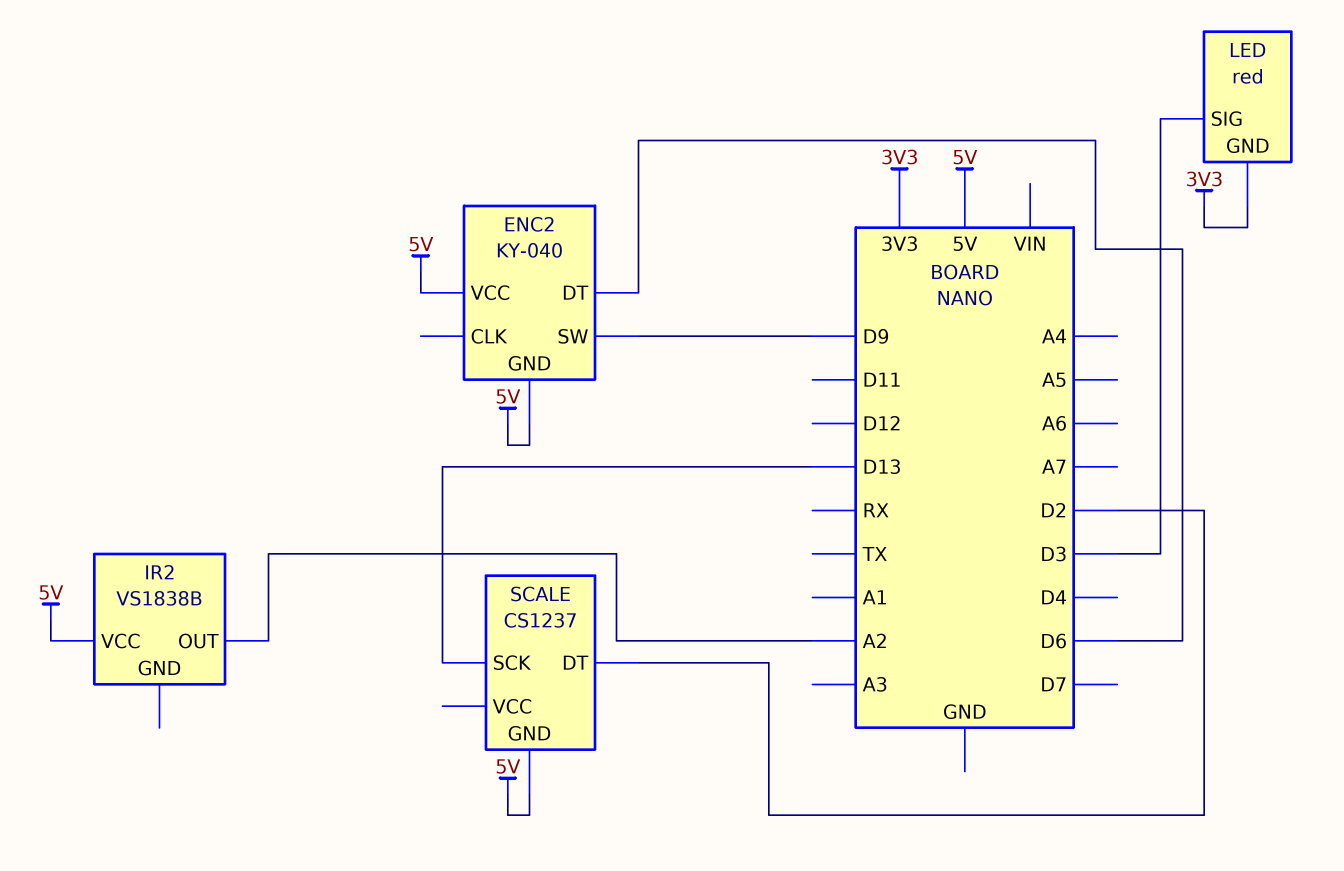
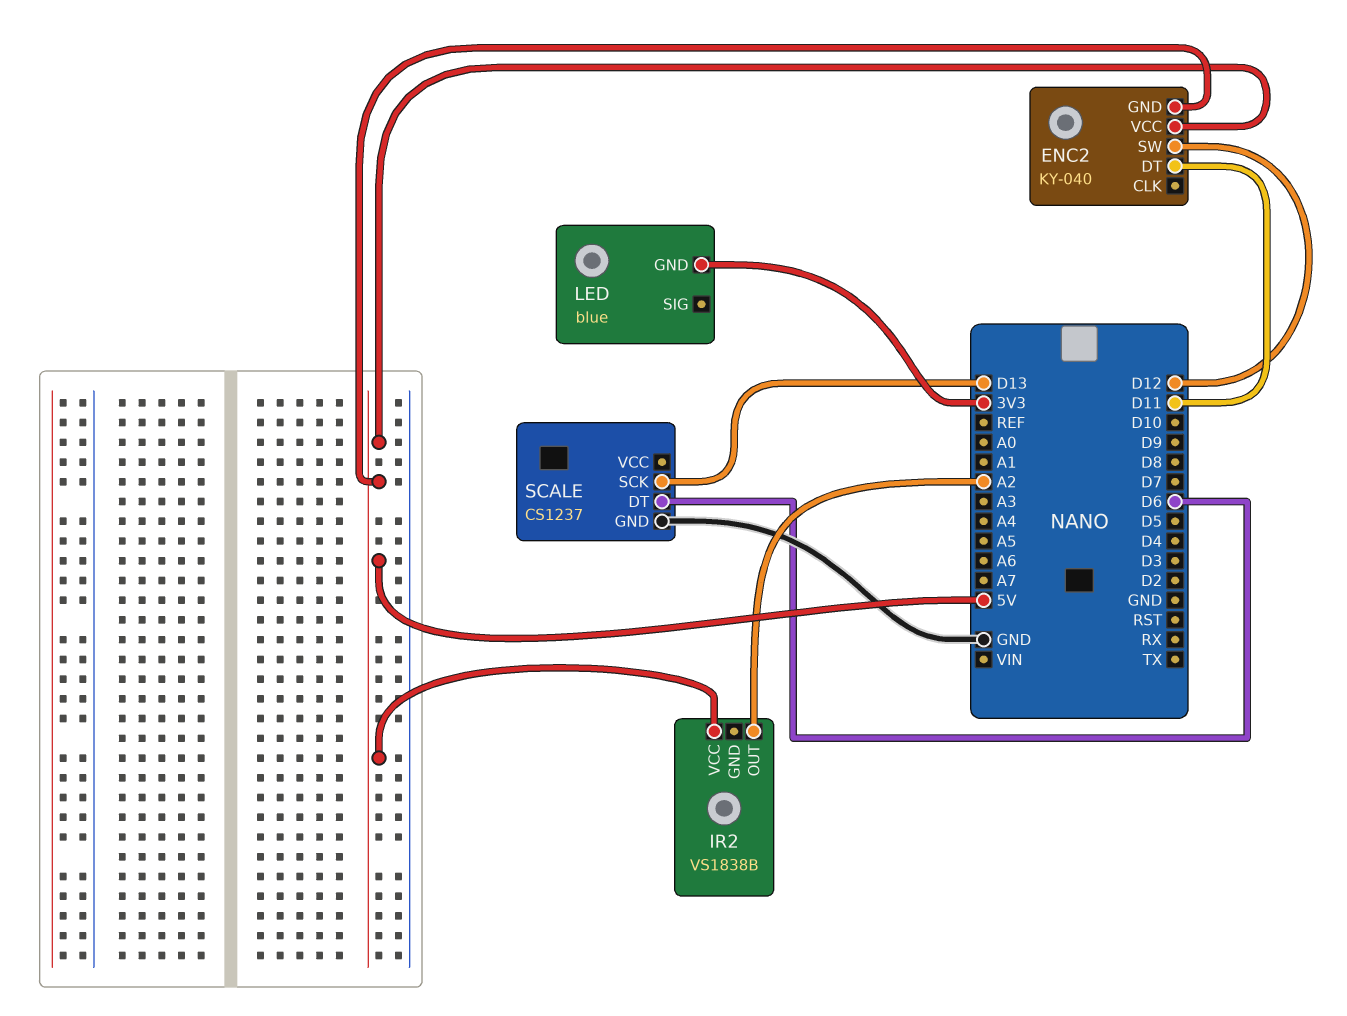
ENC2 pin DT: D6 -> D11
ENC2 pin SW: D9 -> D12
LED: red -> blue
LED pin SIG: D3 -> none
SCALE pin DT: D2 -> D6
SCALE pin GND: 5V -> GND

